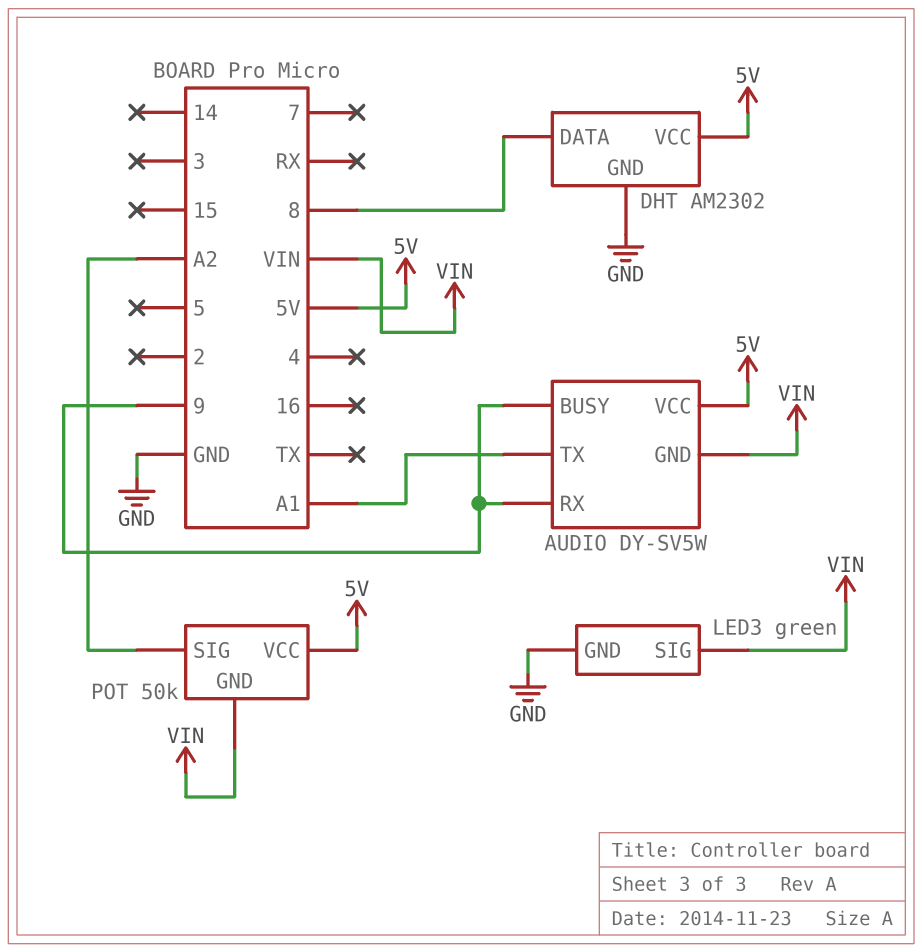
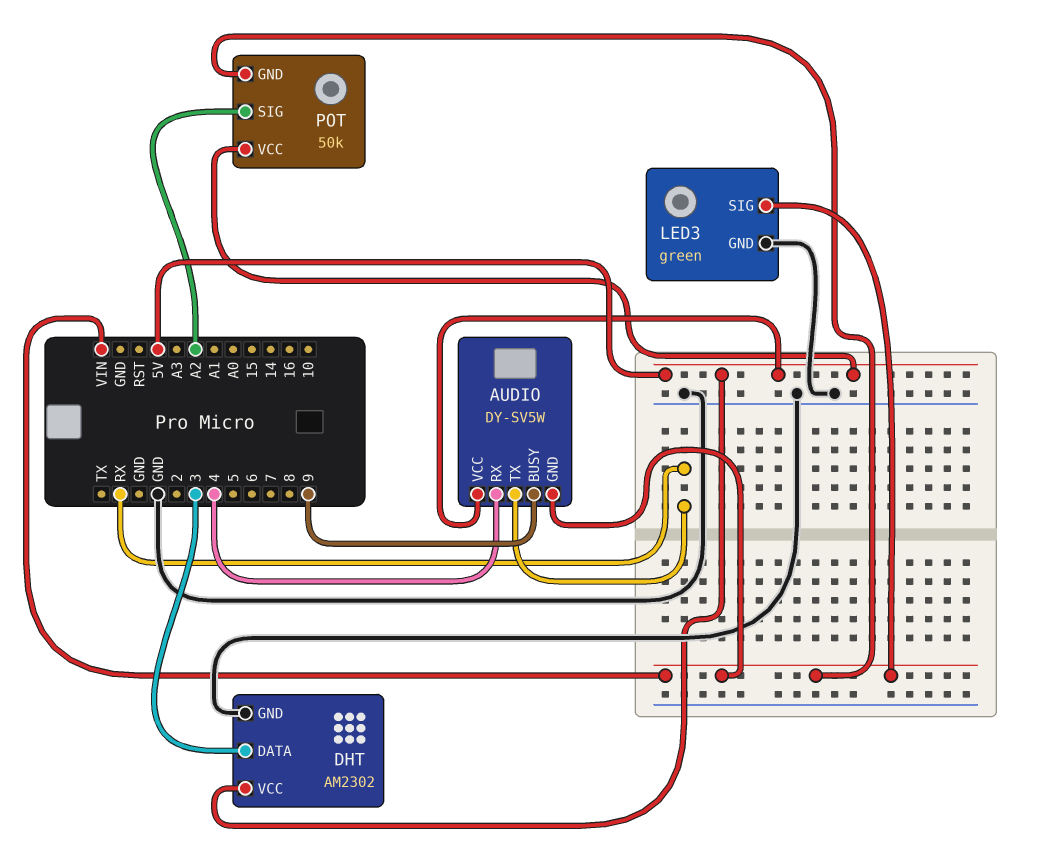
AUDIO pin RX: 9 -> 4
AUDIO pin TX: A1 -> RX
DHT pin DATA: 8 -> 3

